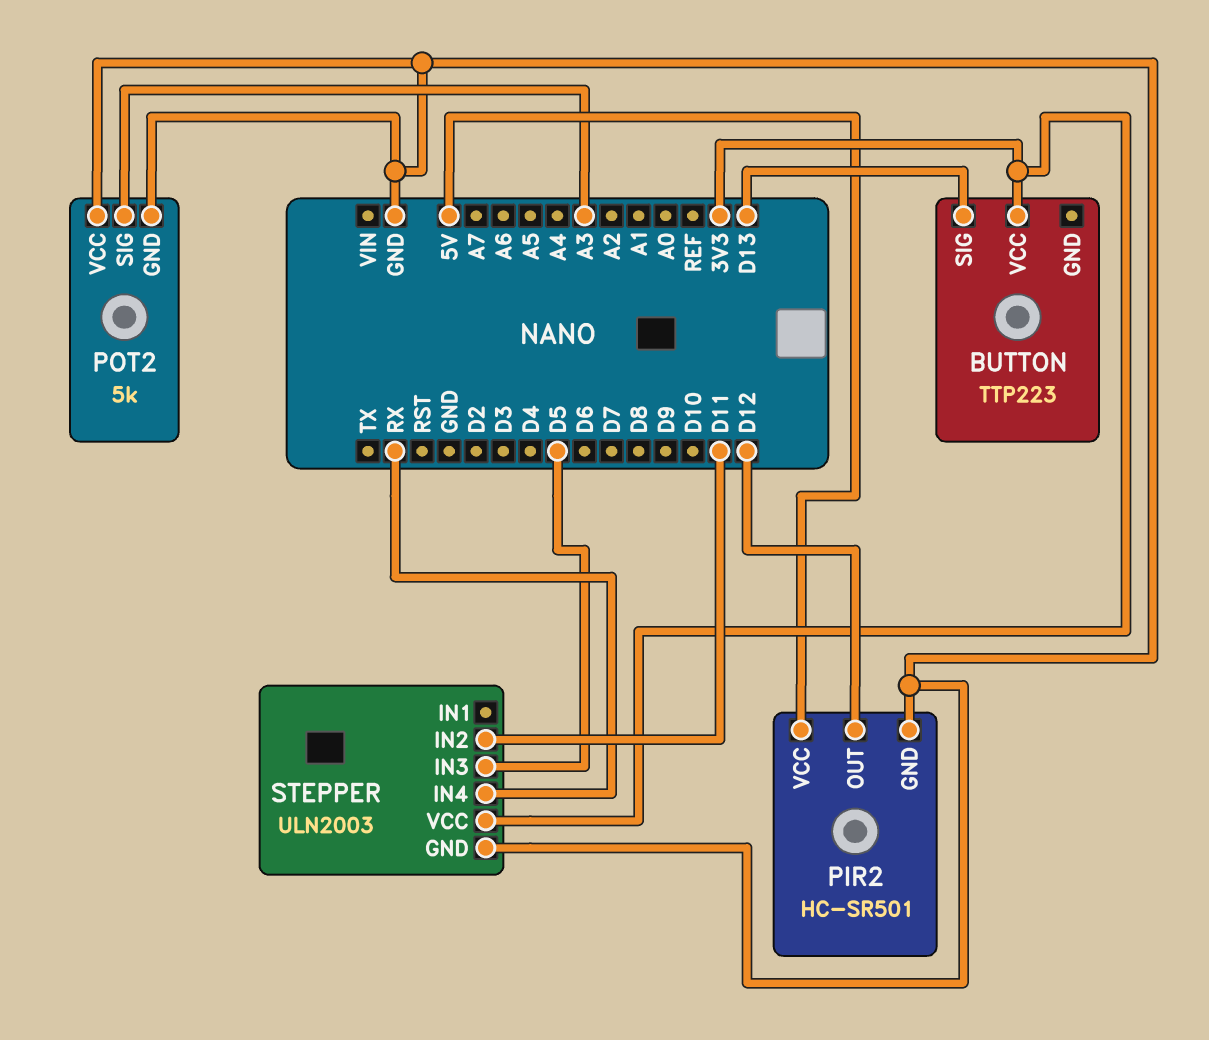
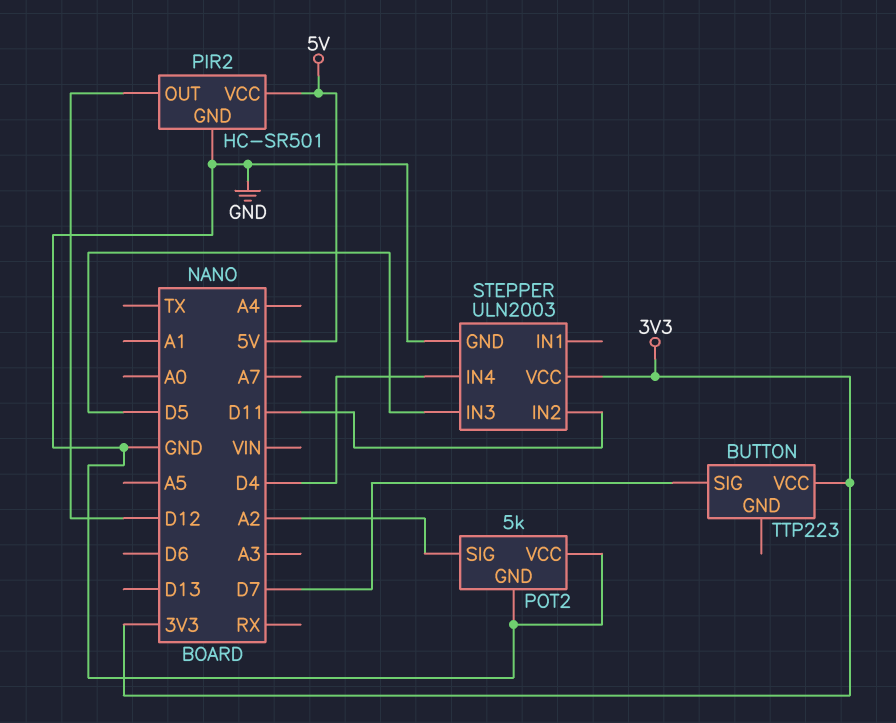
BUTTON pin SIG: D13 -> D7
POT2 pin SIG: A3 -> A2
STEPPER pin IN4: RX -> D4

